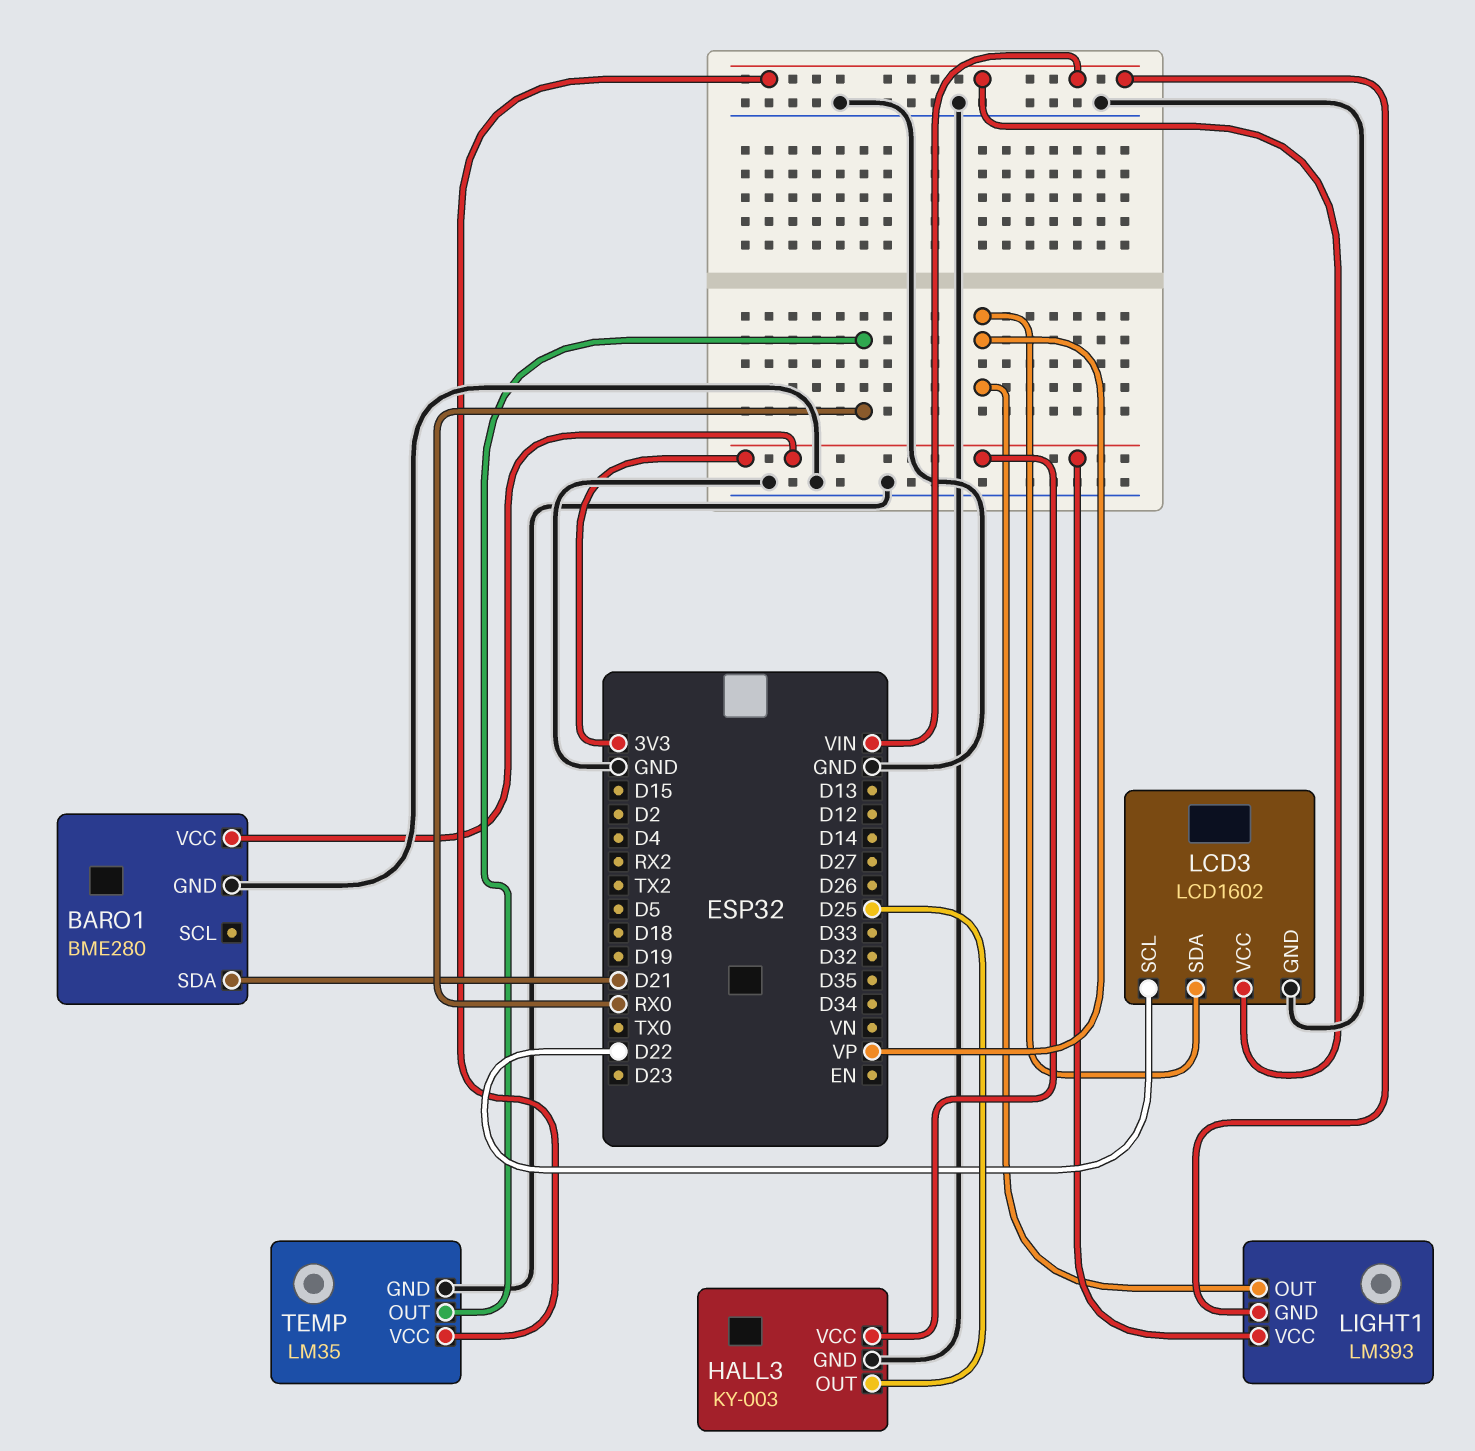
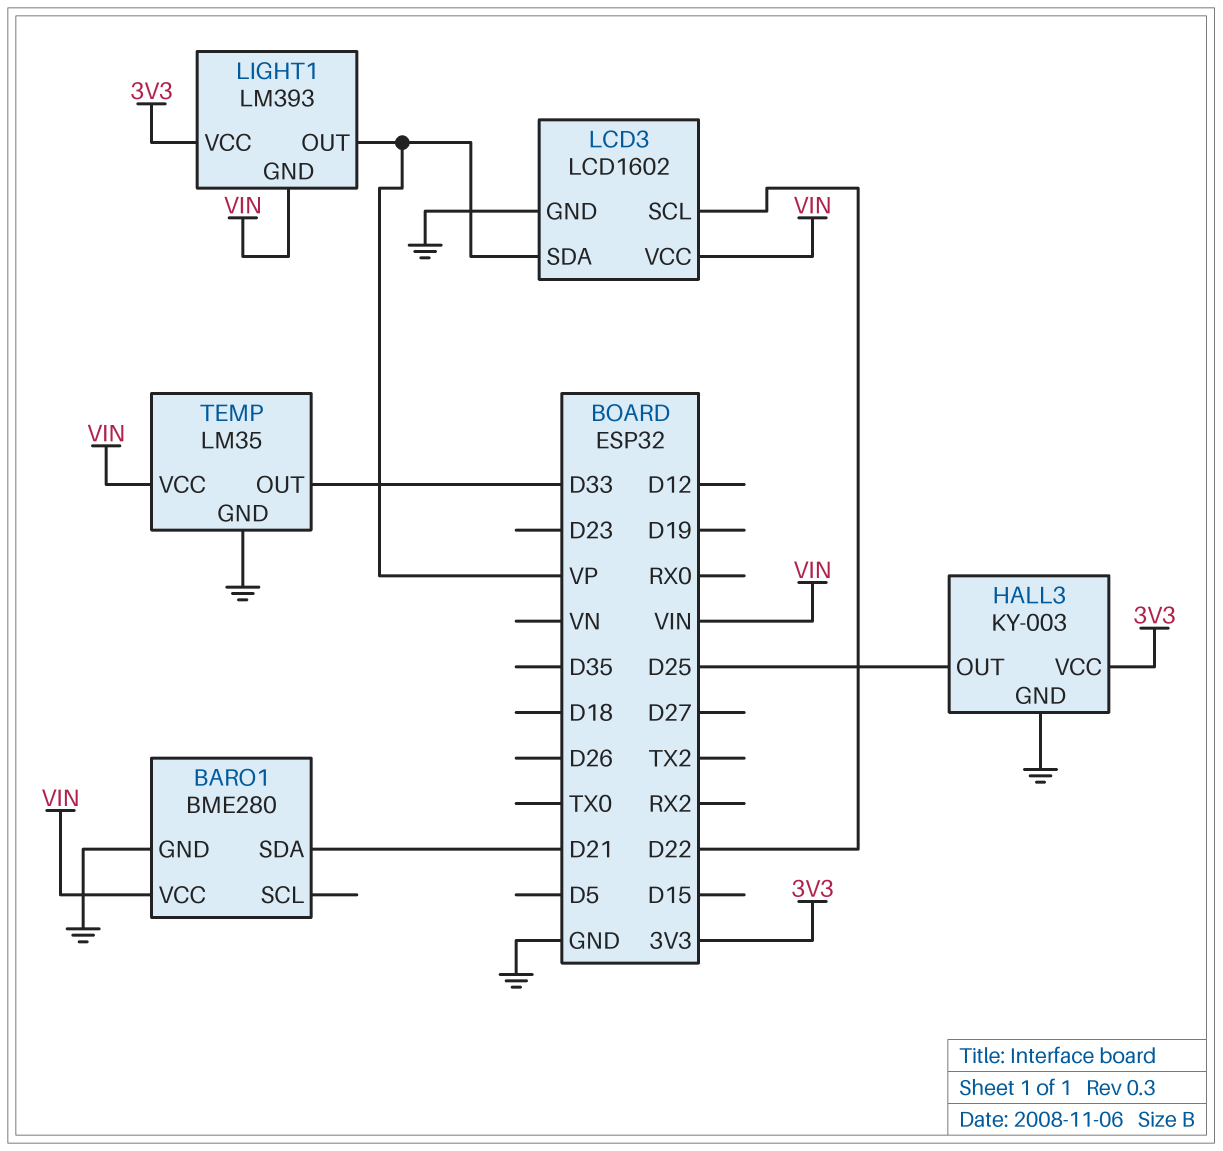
BARO1 pin VCC: 3V3 -> VIN
TEMP pin OUT: RX0 -> D33

